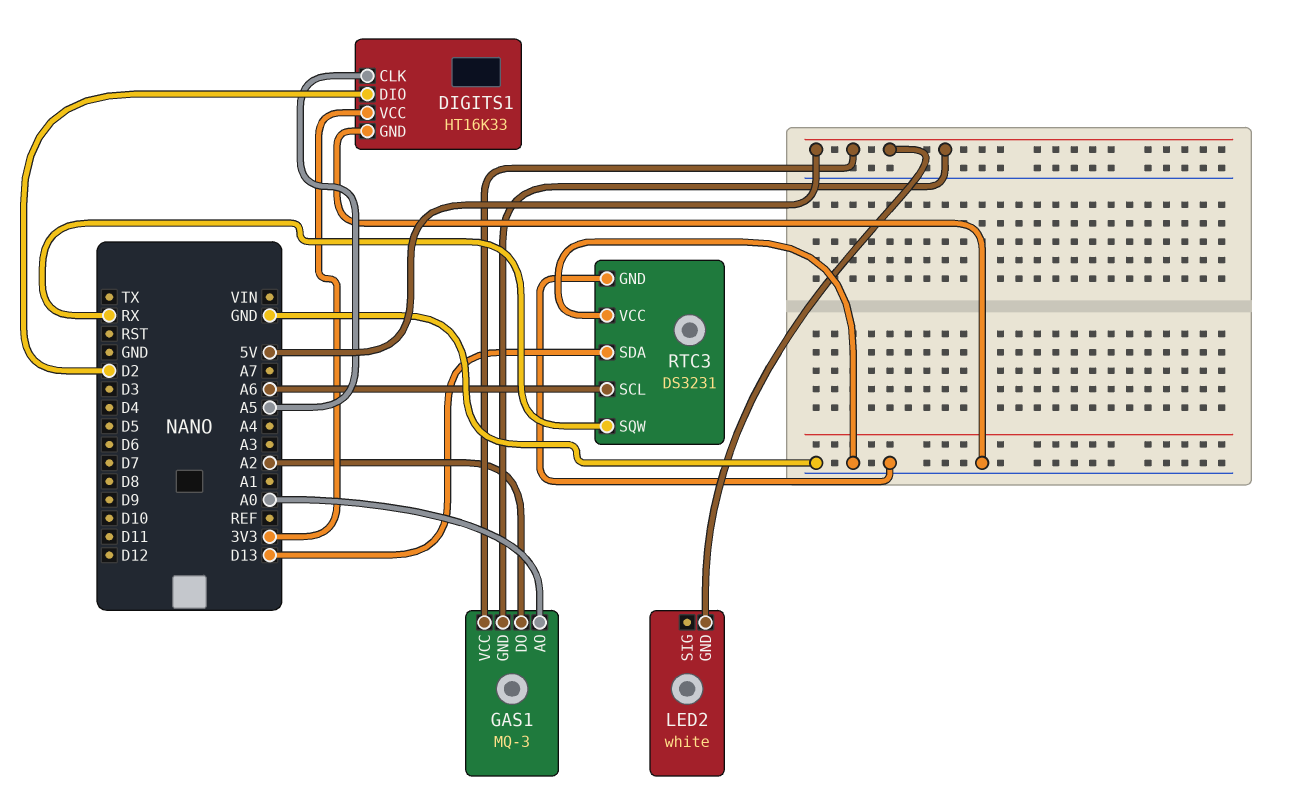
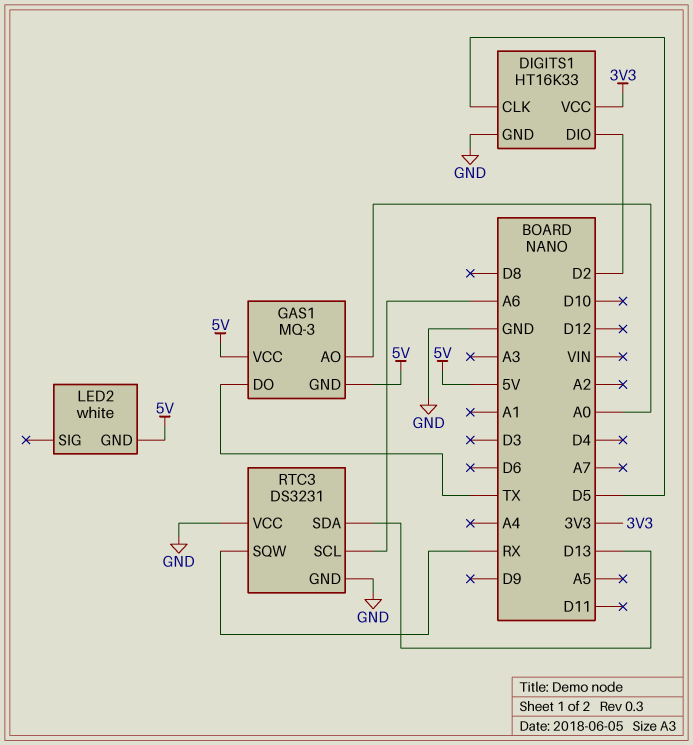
DIGITS1 pin CLK: A5 -> D5
GAS1 pin DO: A2 -> TX

